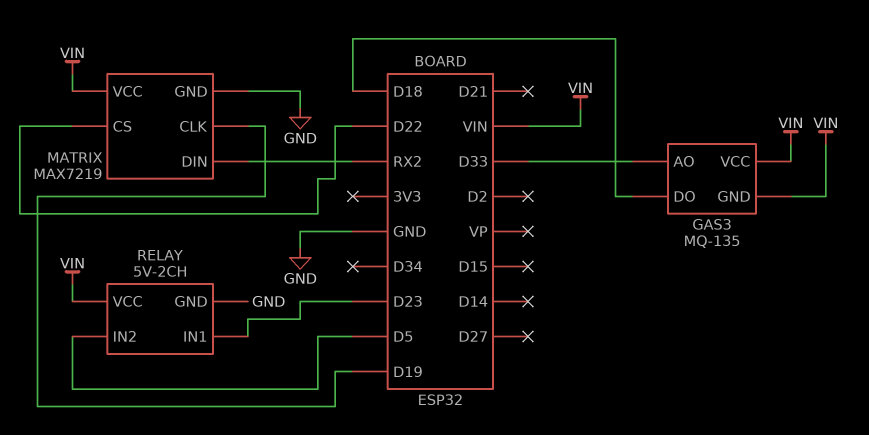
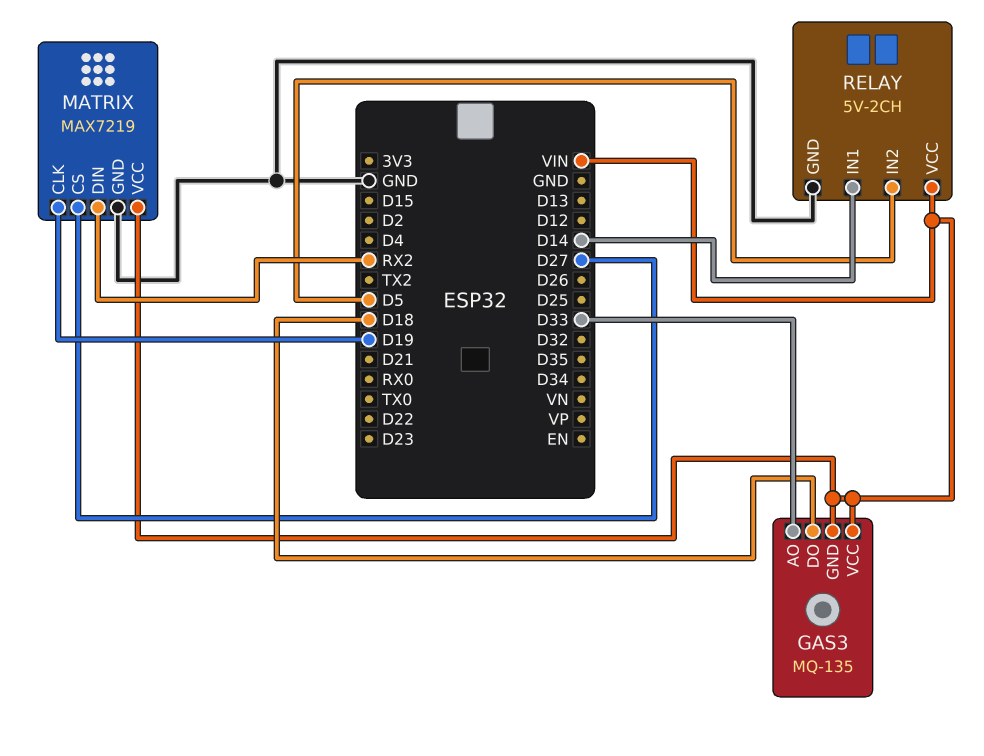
MATRIX pin CS: D22 -> D27
RELAY pin IN1: D23 -> D14

